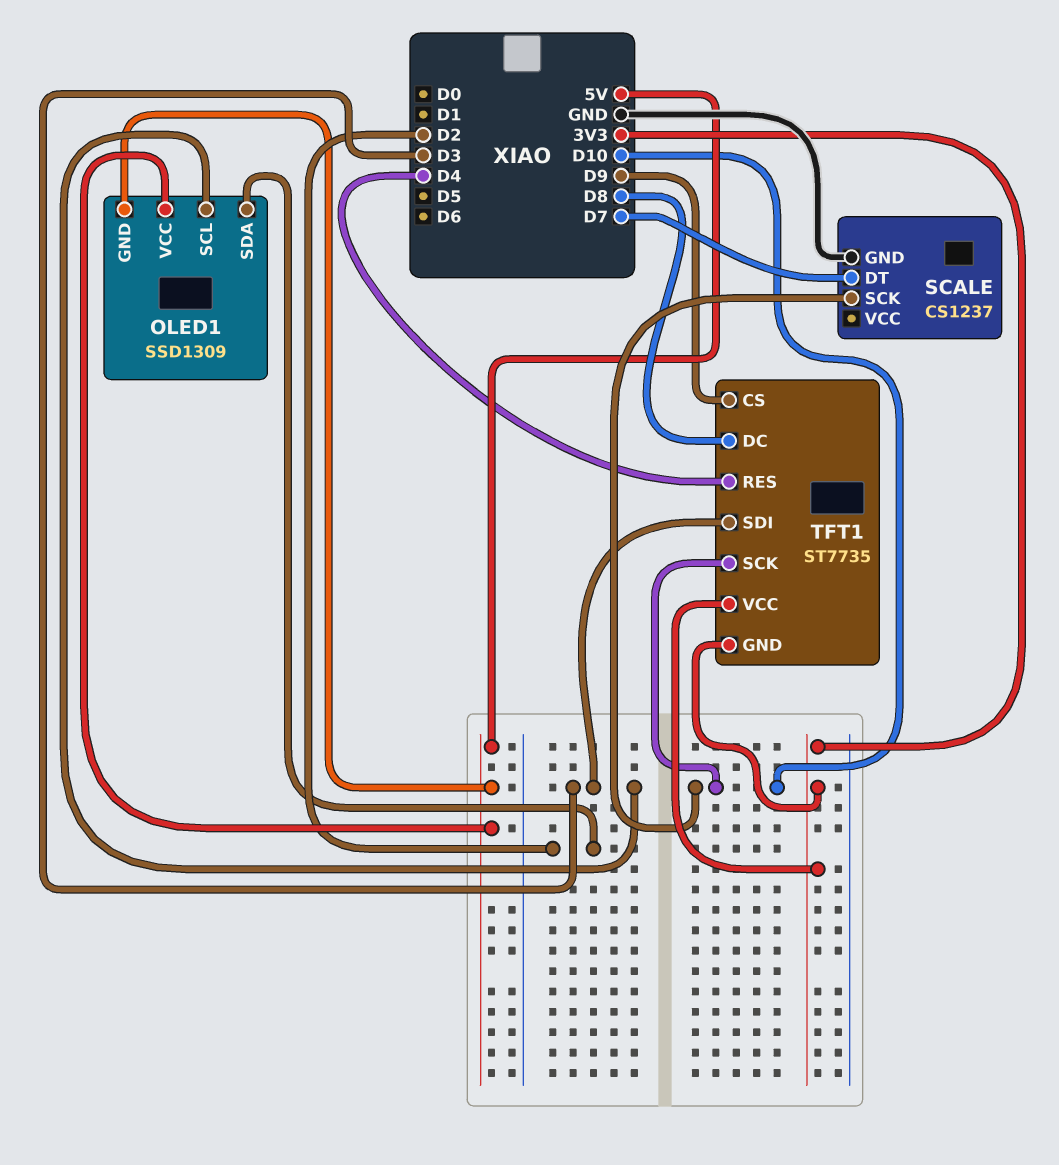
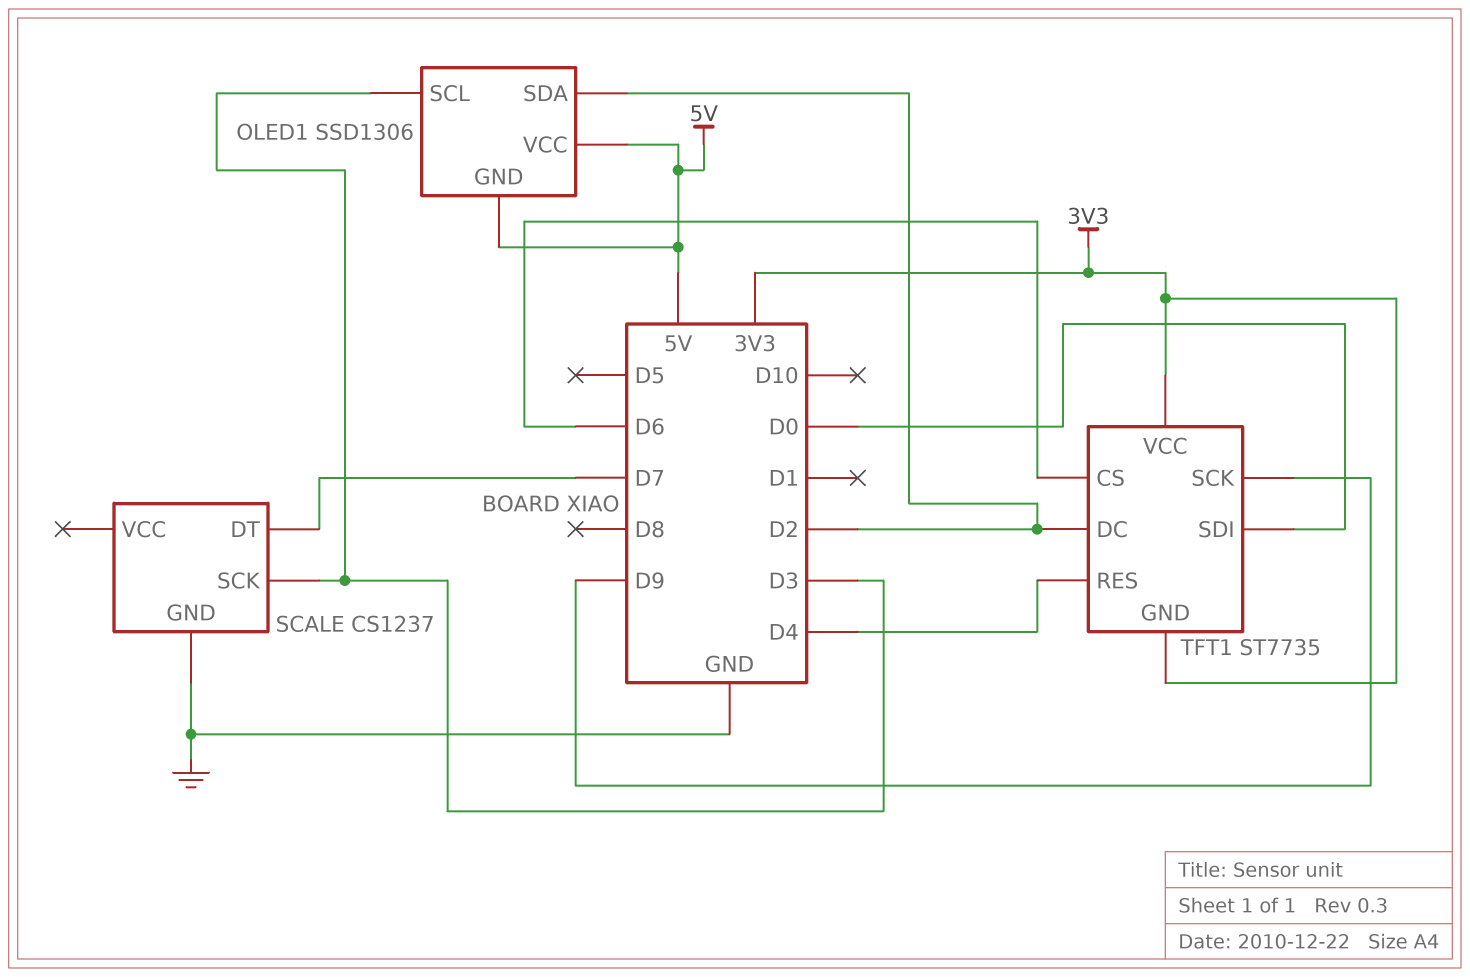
OLED1: SSD1309 -> SSD1306
SCALE pin SCK: D10 -> D3
TFT1 pin CS: D9 -> D6
TFT1 pin DC: D8 -> D2
TFT1 pin SCK: D10 -> D9
TFT1 pin SDI: D3 -> D0

